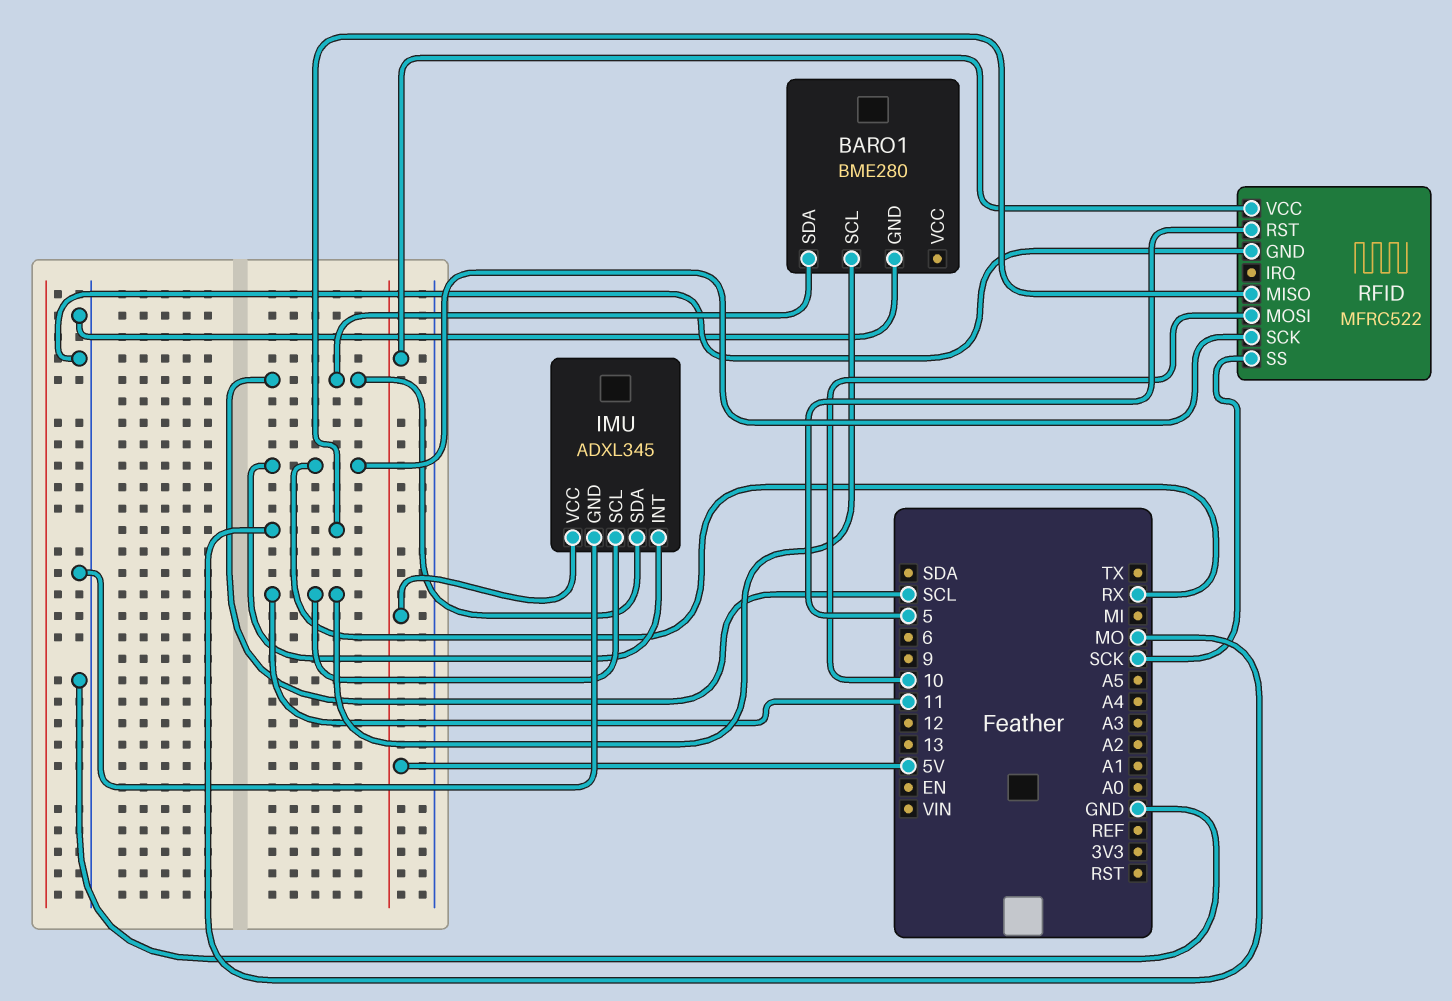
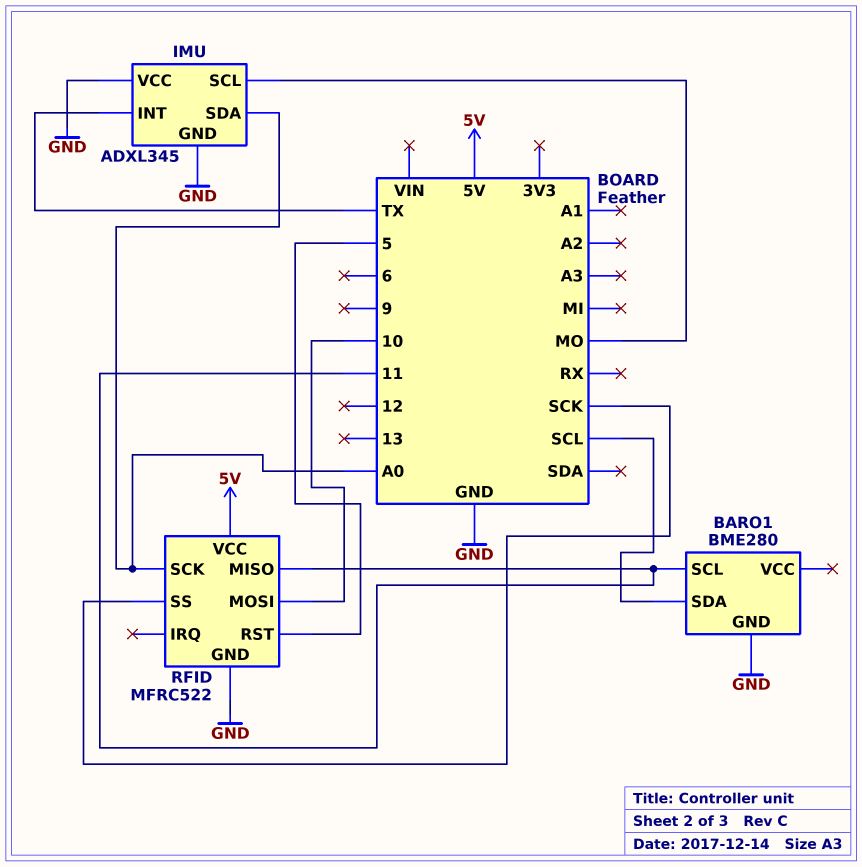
IMU pin INT: RX -> TX
IMU pin SCL: 11 -> MO
IMU pin SDA: SCL -> A0
IMU pin VCC: 5V -> GND
RFID pin MISO: MO -> 11
RFID pin SCK: RX -> A0

